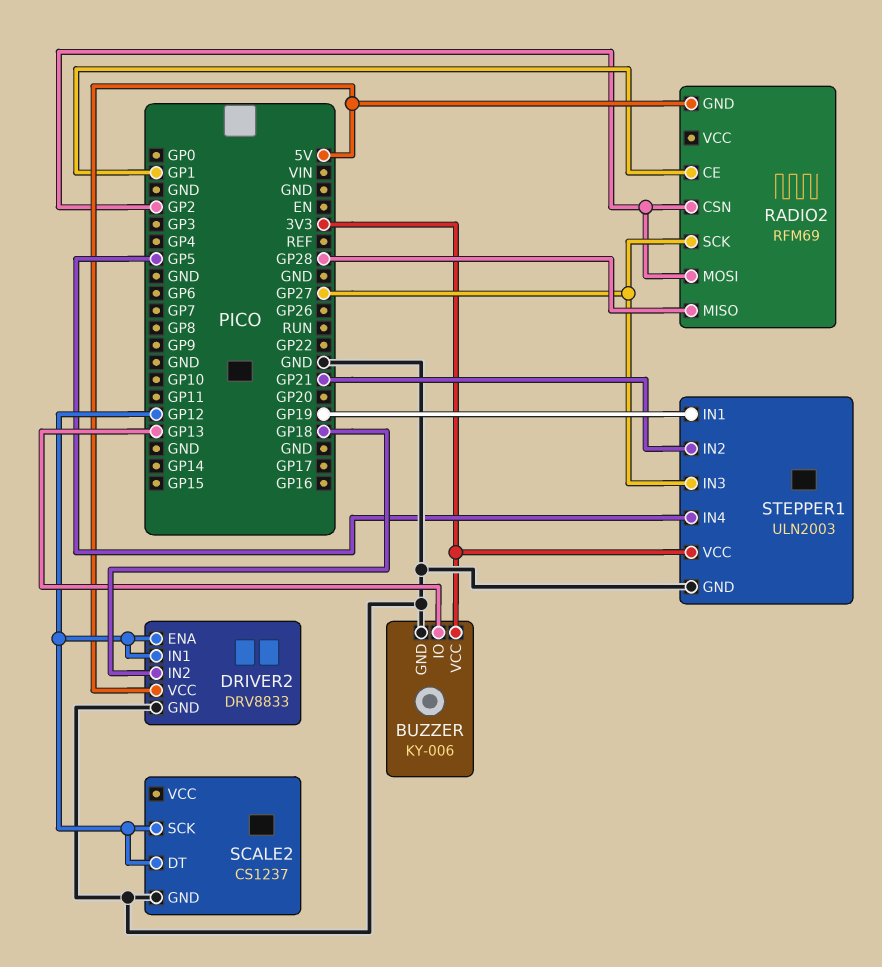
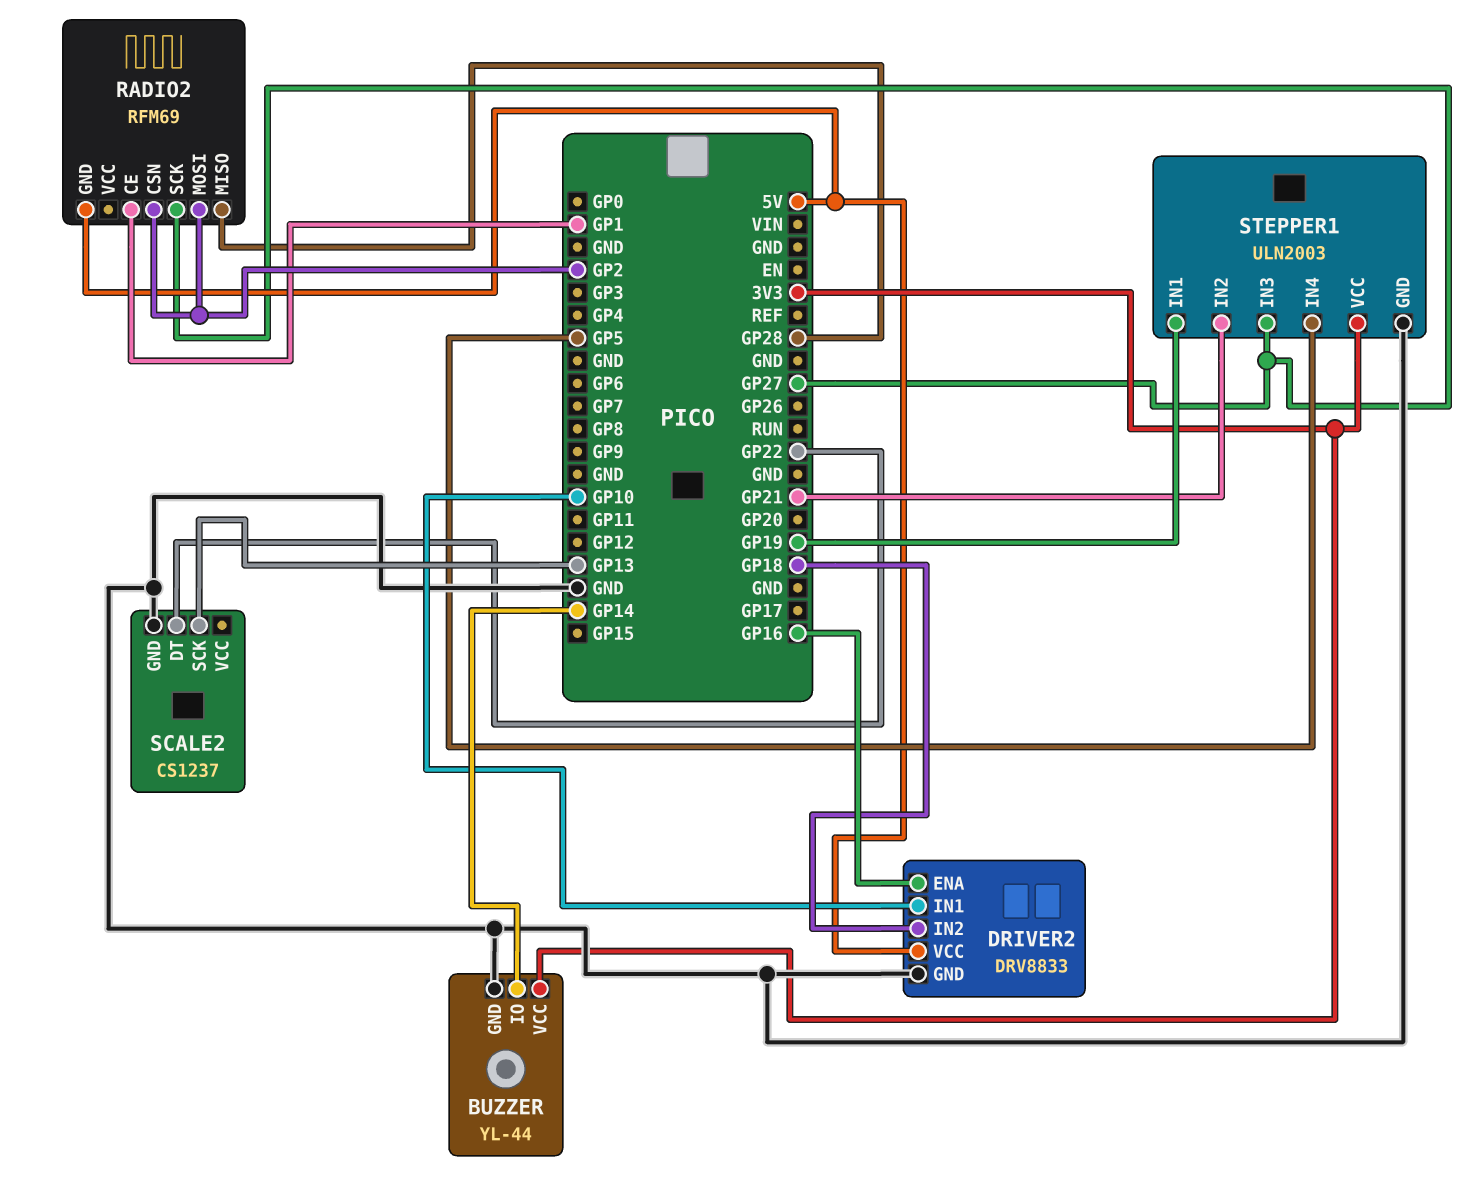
BUZZER: KY-006 -> YL-44
BUZZER pin IO: GP13 -> GP14
DRIVER2 pin ENA: GP12 -> GP16
DRIVER2 pin IN1: GP12 -> GP10
SCALE2 pin DT: GP12 -> GP22
SCALE2 pin SCK: GP12 -> GP13

